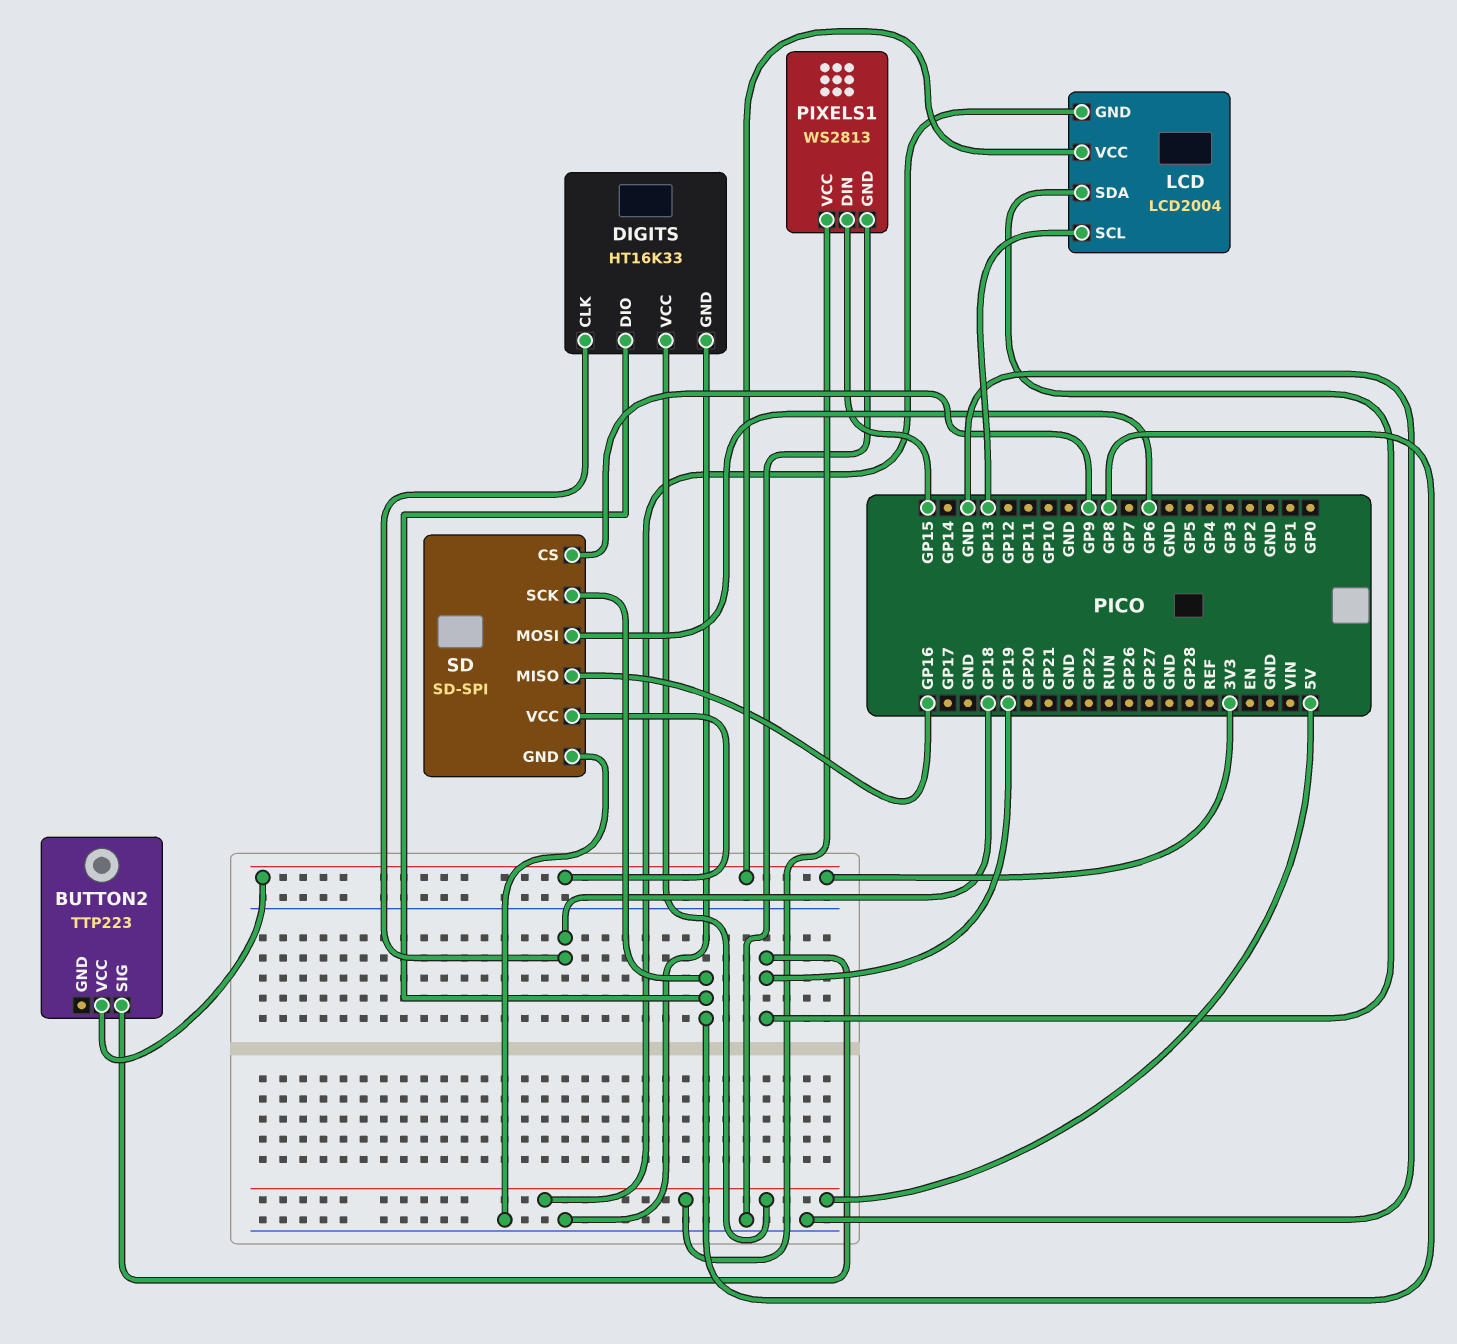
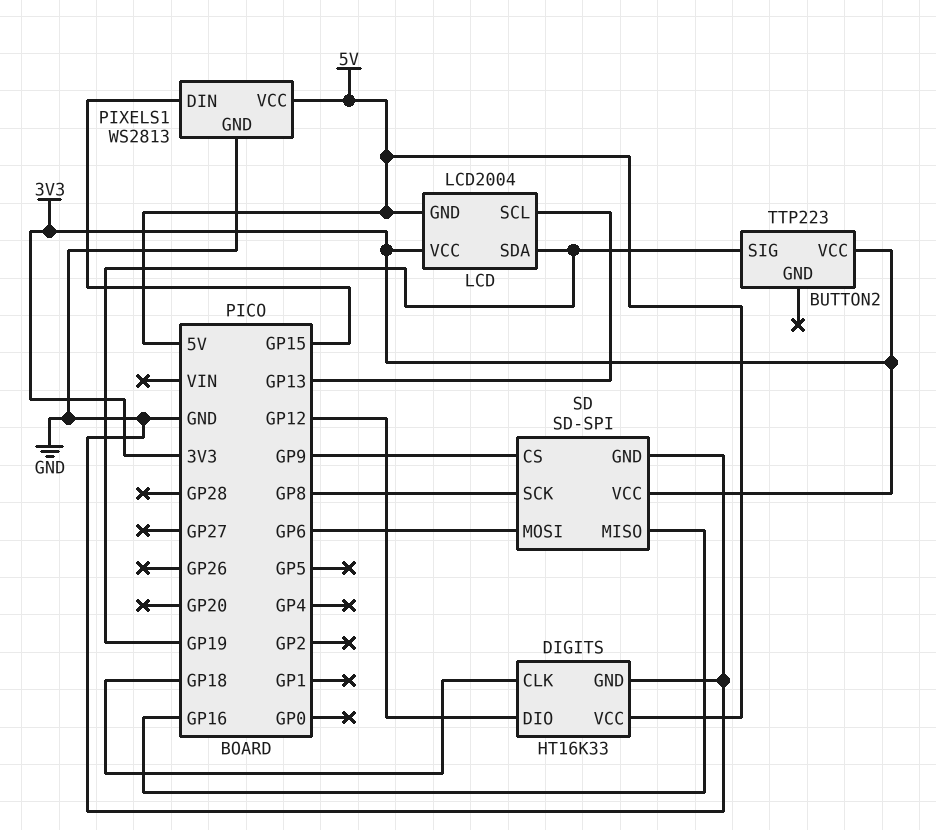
DIGITS pin DIO: GP8 -> GP12

